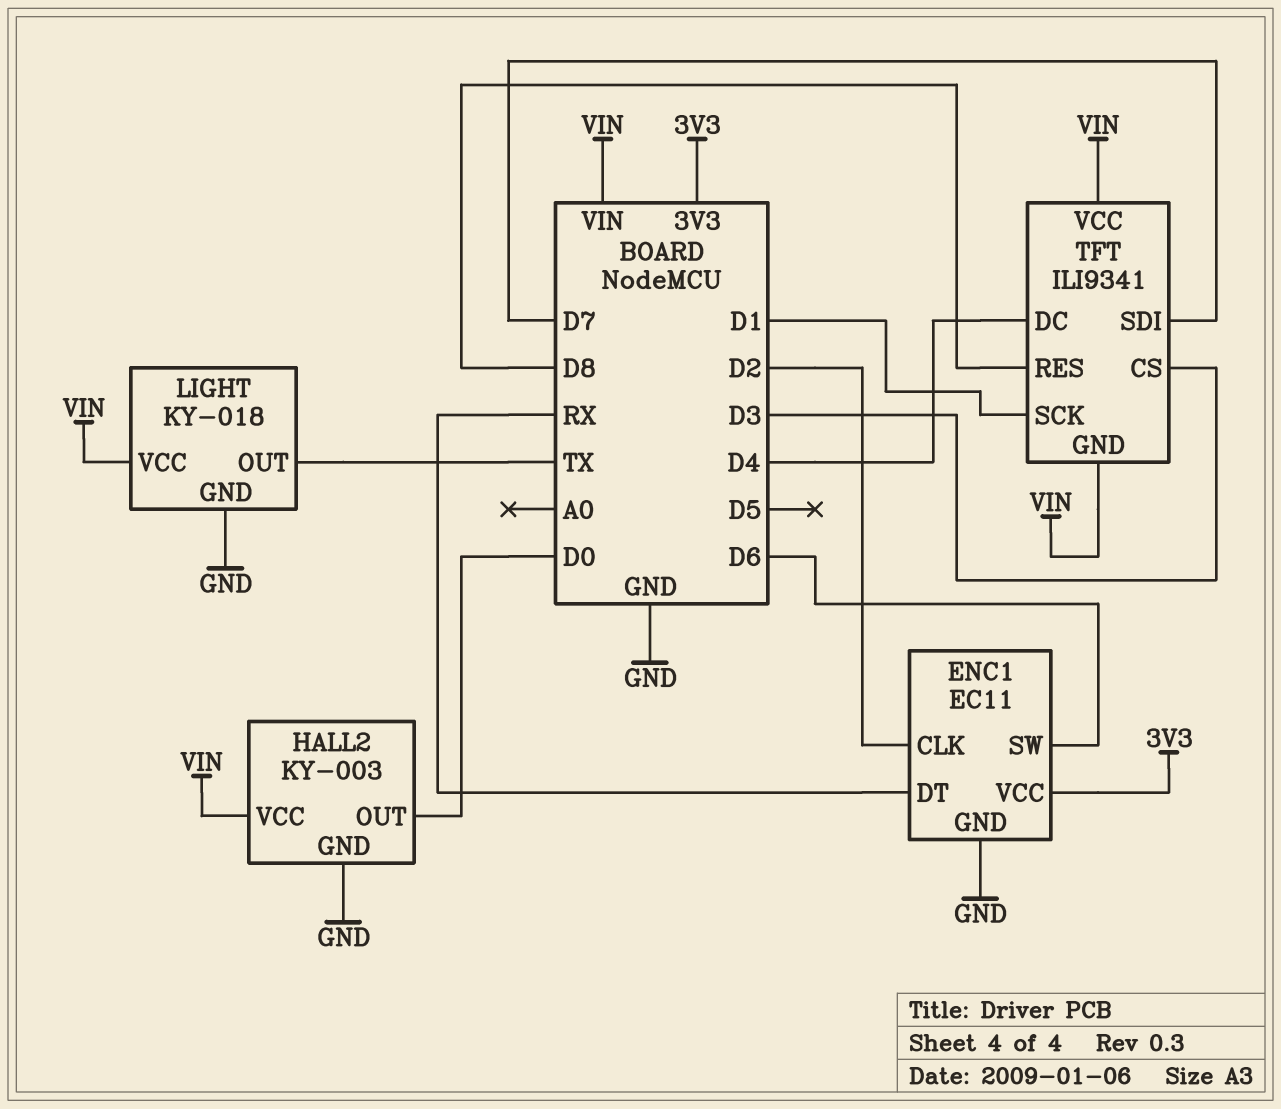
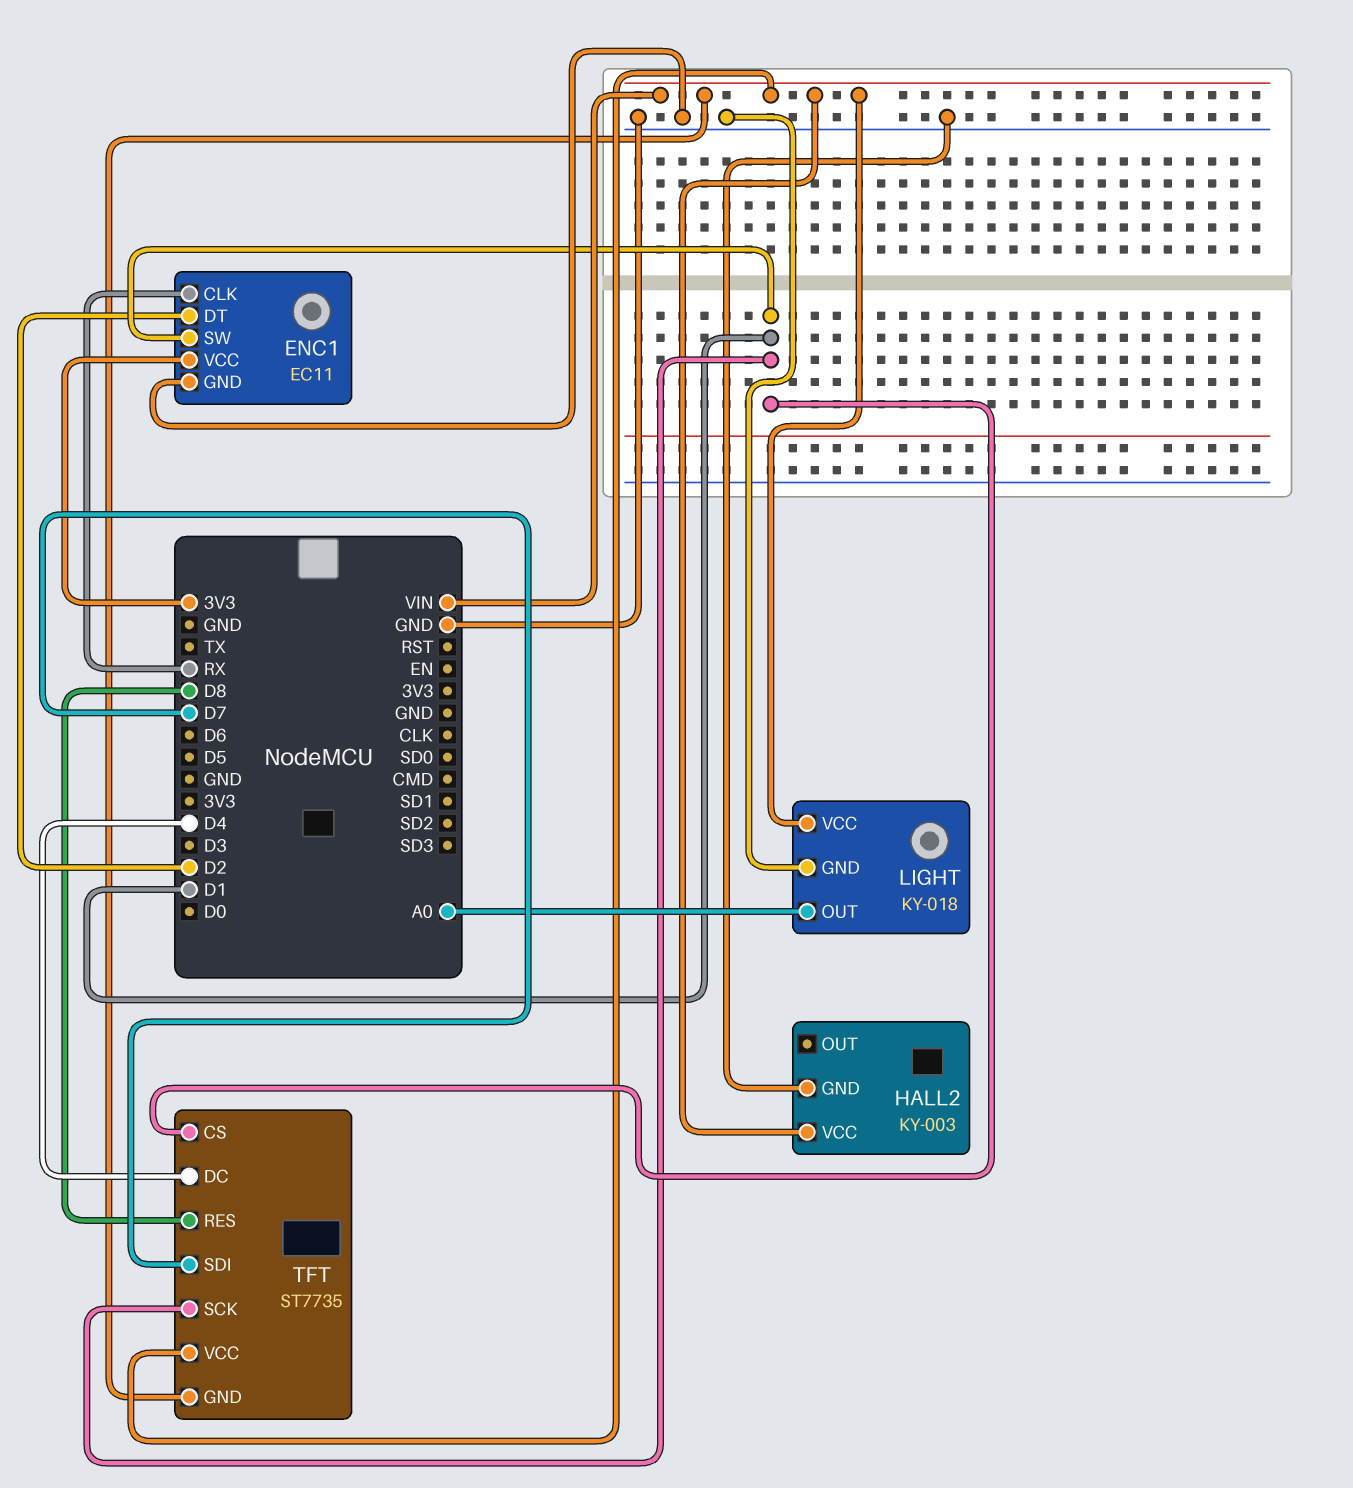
ENC1 pin CLK: D2 -> RX
ENC1 pin DT: RX -> D2
ENC1 pin SW: D6 -> D1
HALL2 pin OUT: D0 -> none
LIGHT pin OUT: TX -> A0
TFT: ILI9341 -> ST7735
TFT pin CS: D3 -> D1

